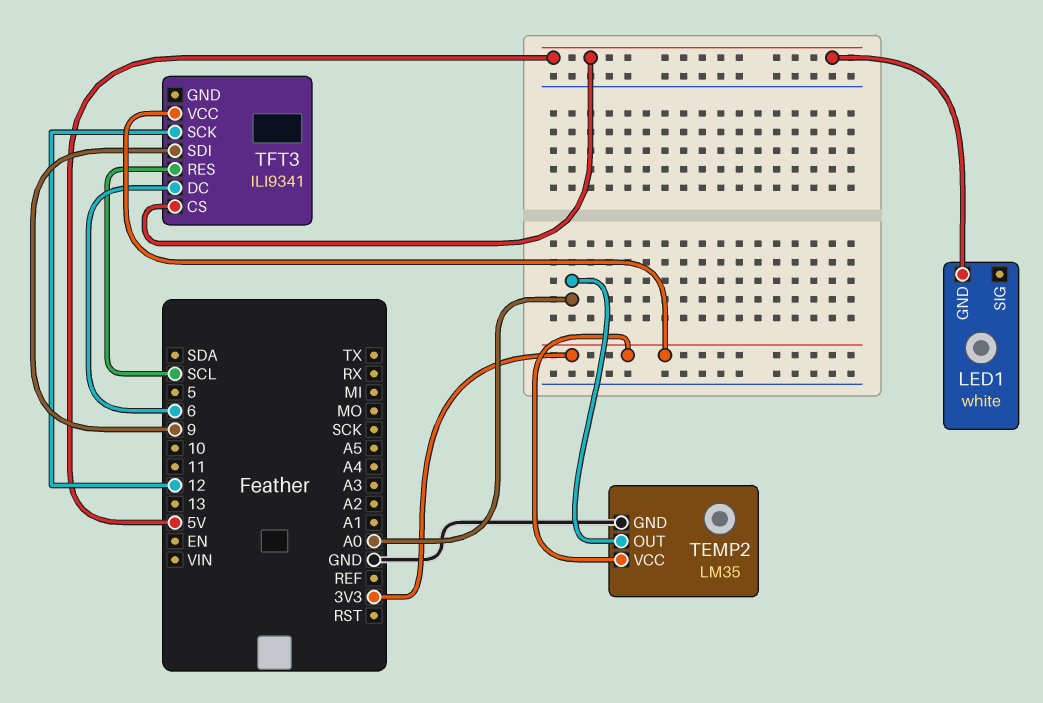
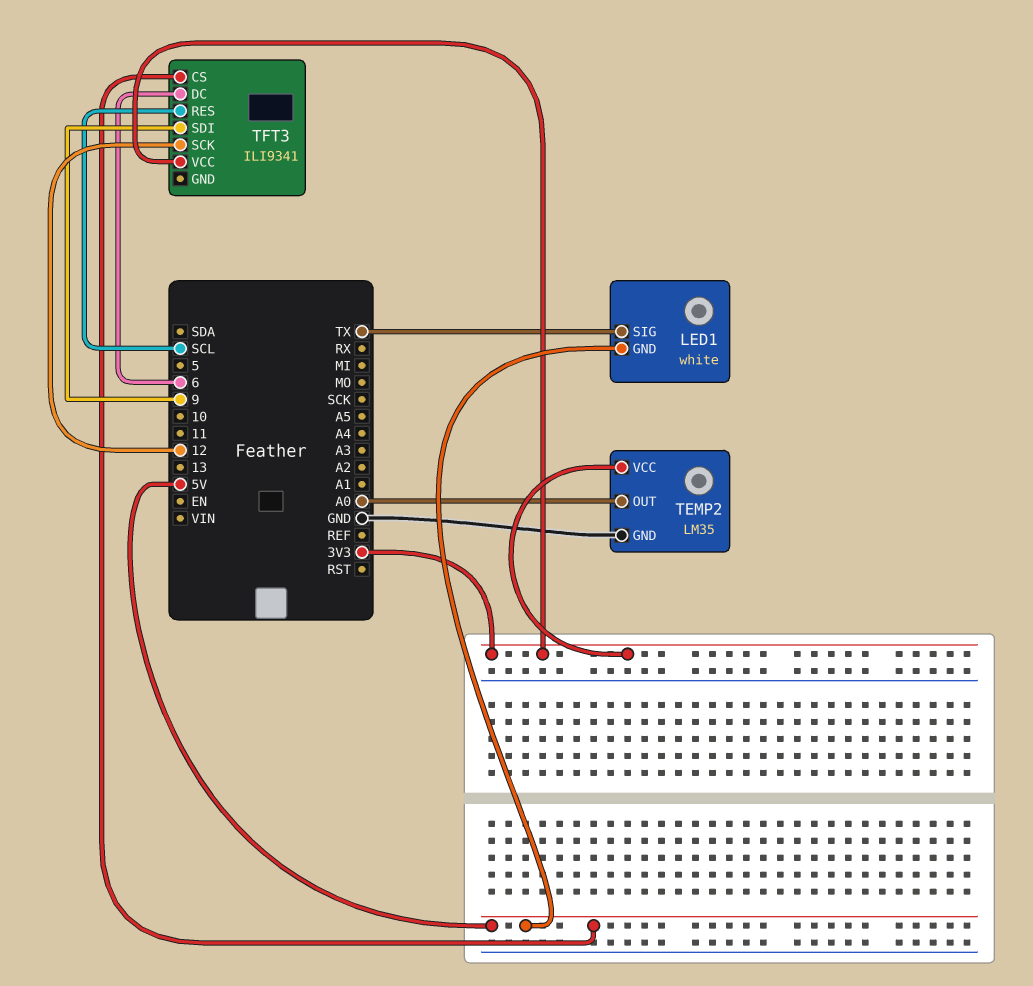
LED1 pin SIG: none -> TX

